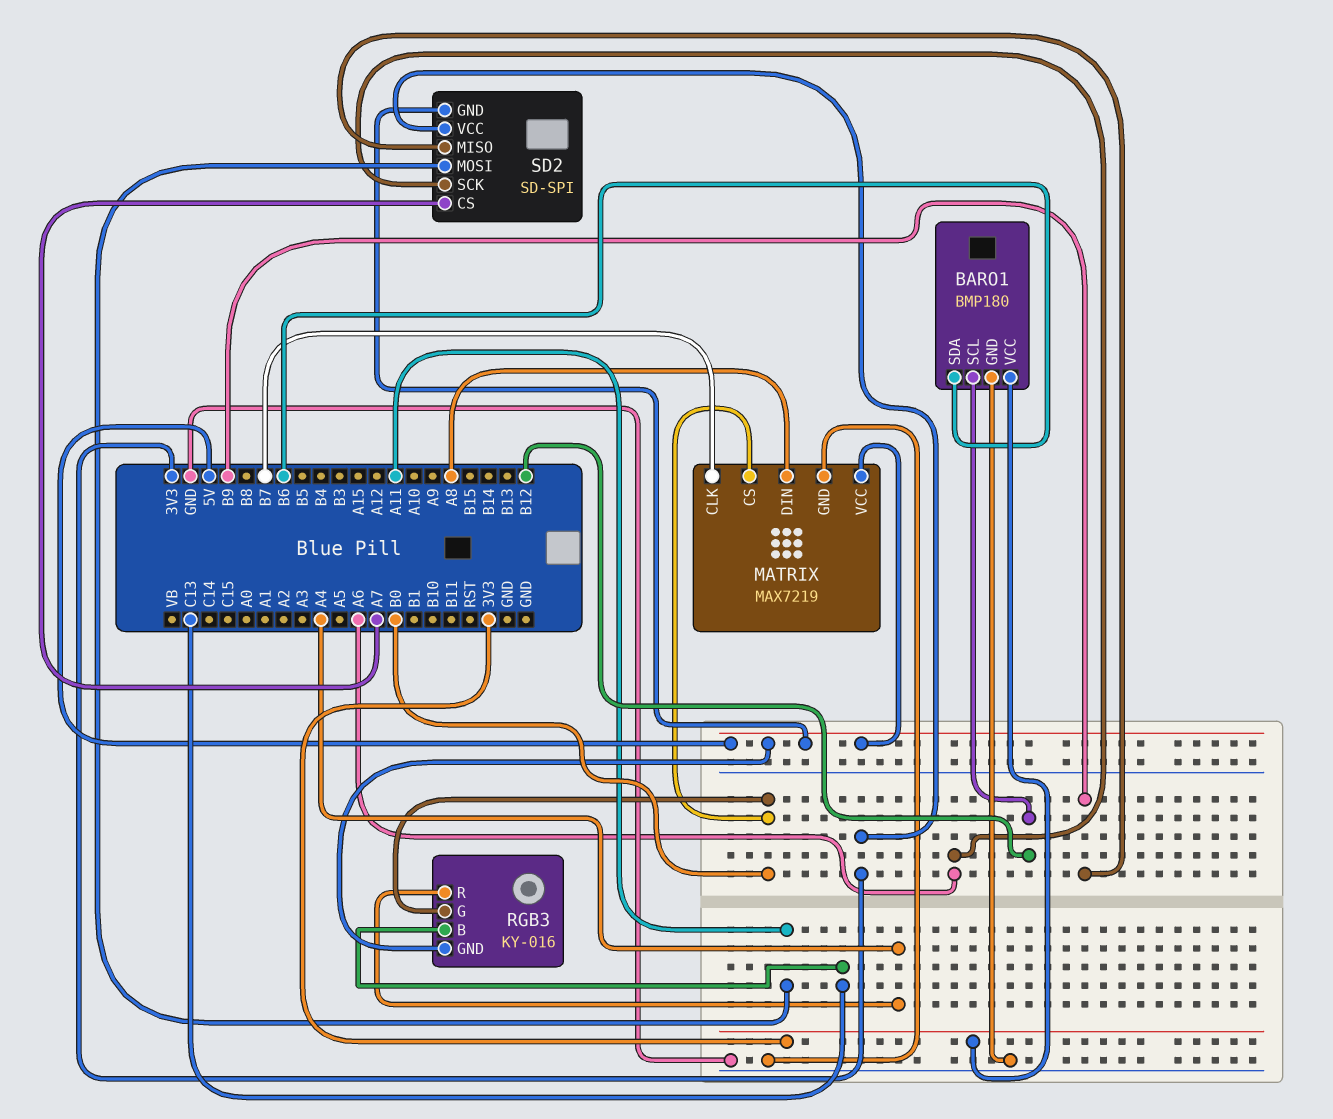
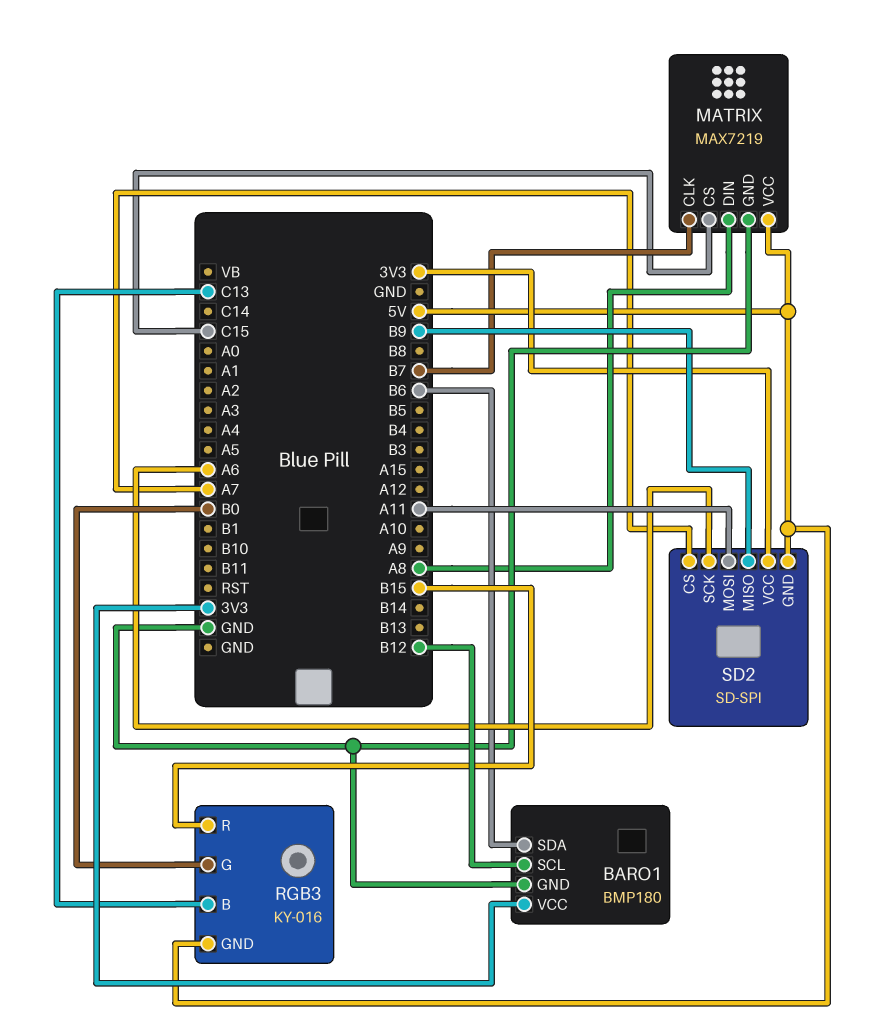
MATRIX pin CS: B0 -> C15
RGB3 pin R: A4 -> B15

